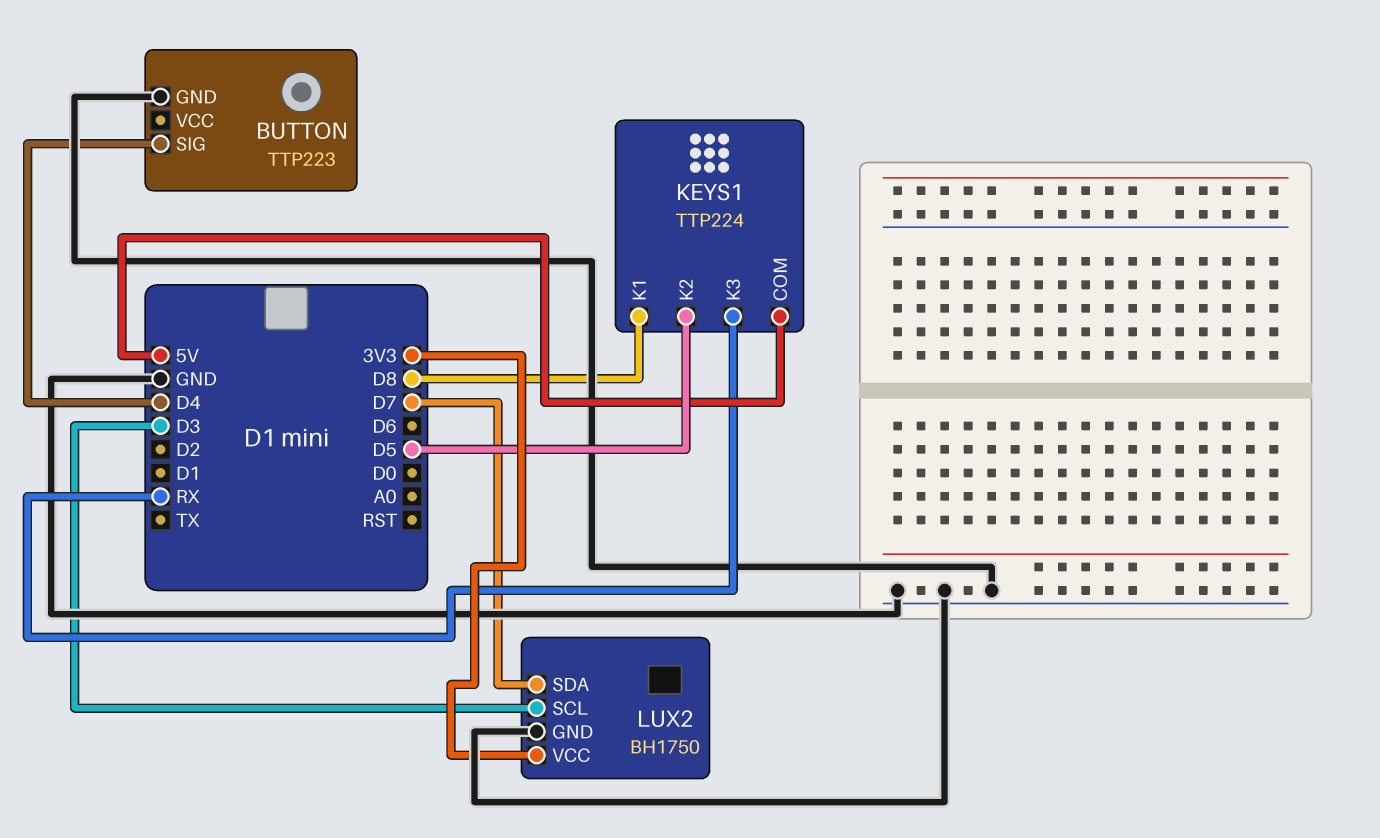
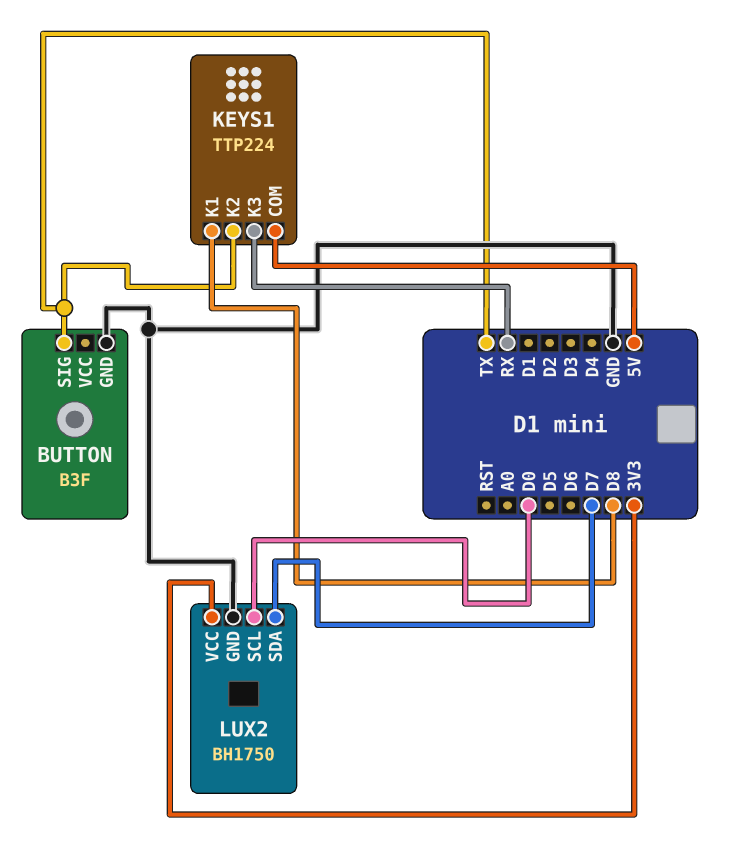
BUTTON: TTP223 -> B3F
BUTTON pin SIG: D4 -> TX
KEYS1 pin K2: D5 -> TX
LUX2 pin SCL: D3 -> D0

